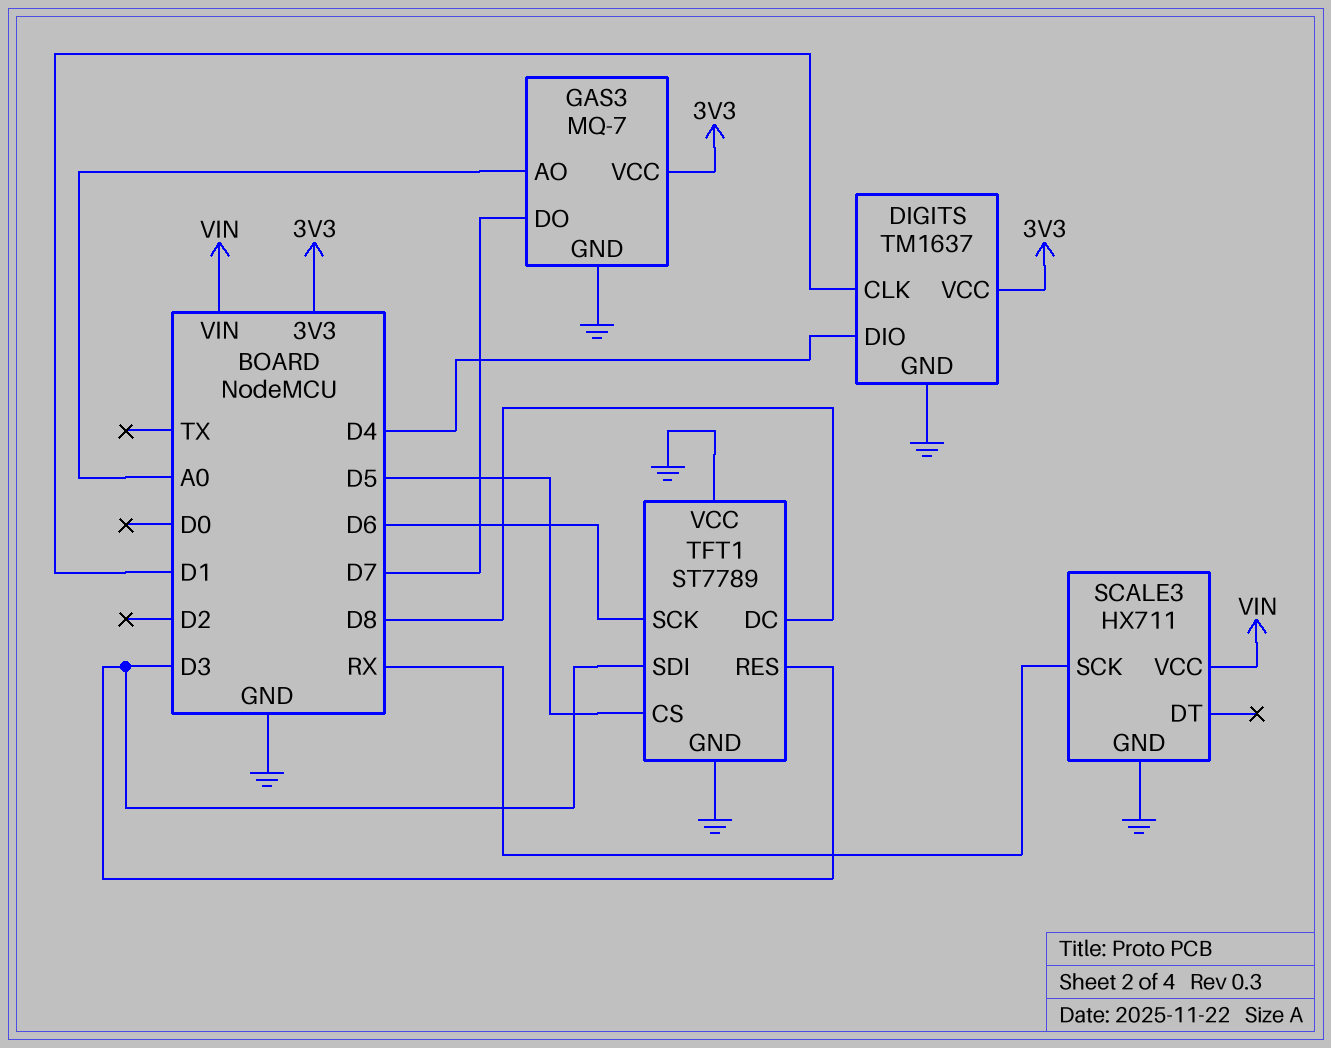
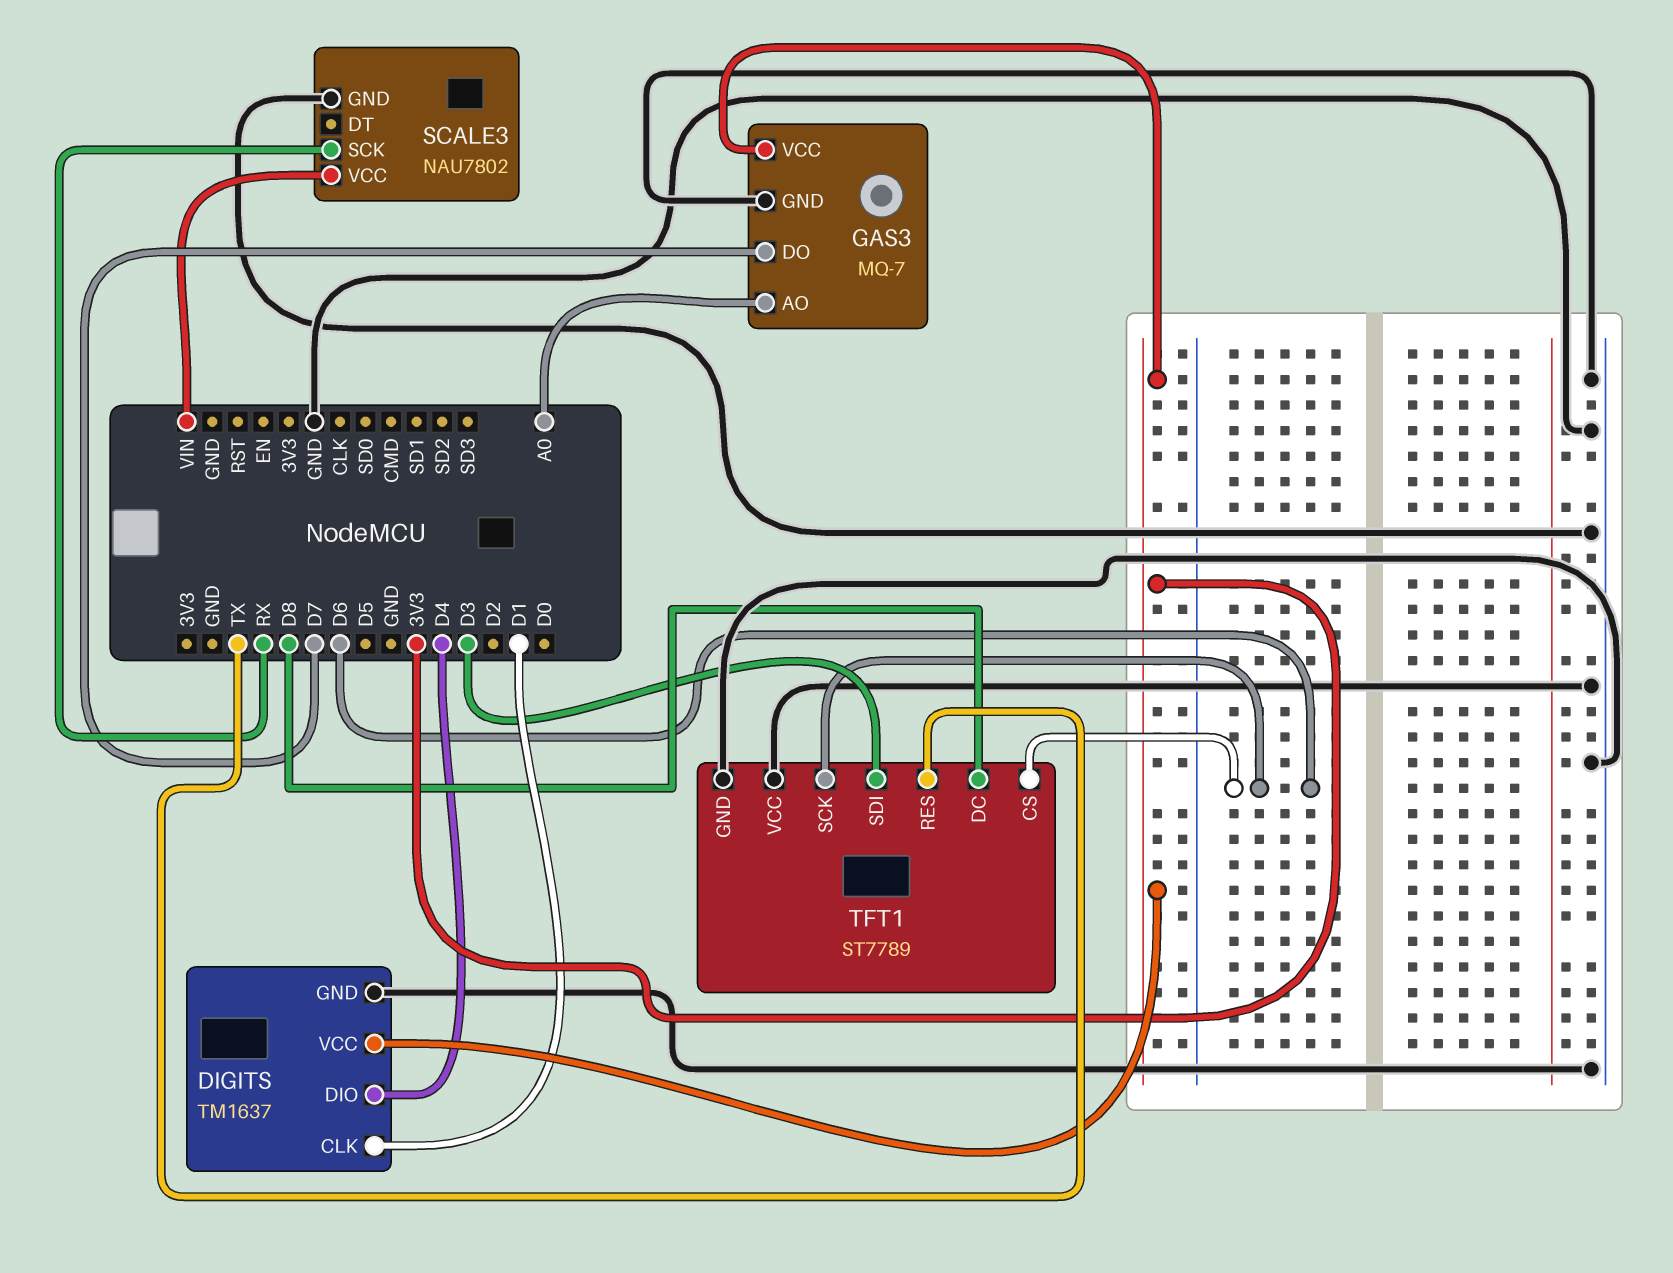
SCALE3: HX711 -> NAU7802
TFT1 pin CS: D5 -> D6
TFT1 pin RES: D3 -> TX

